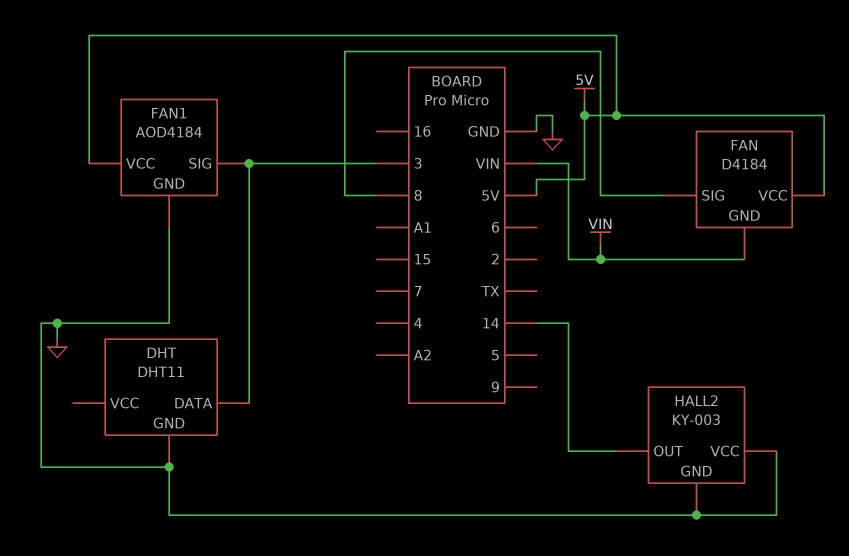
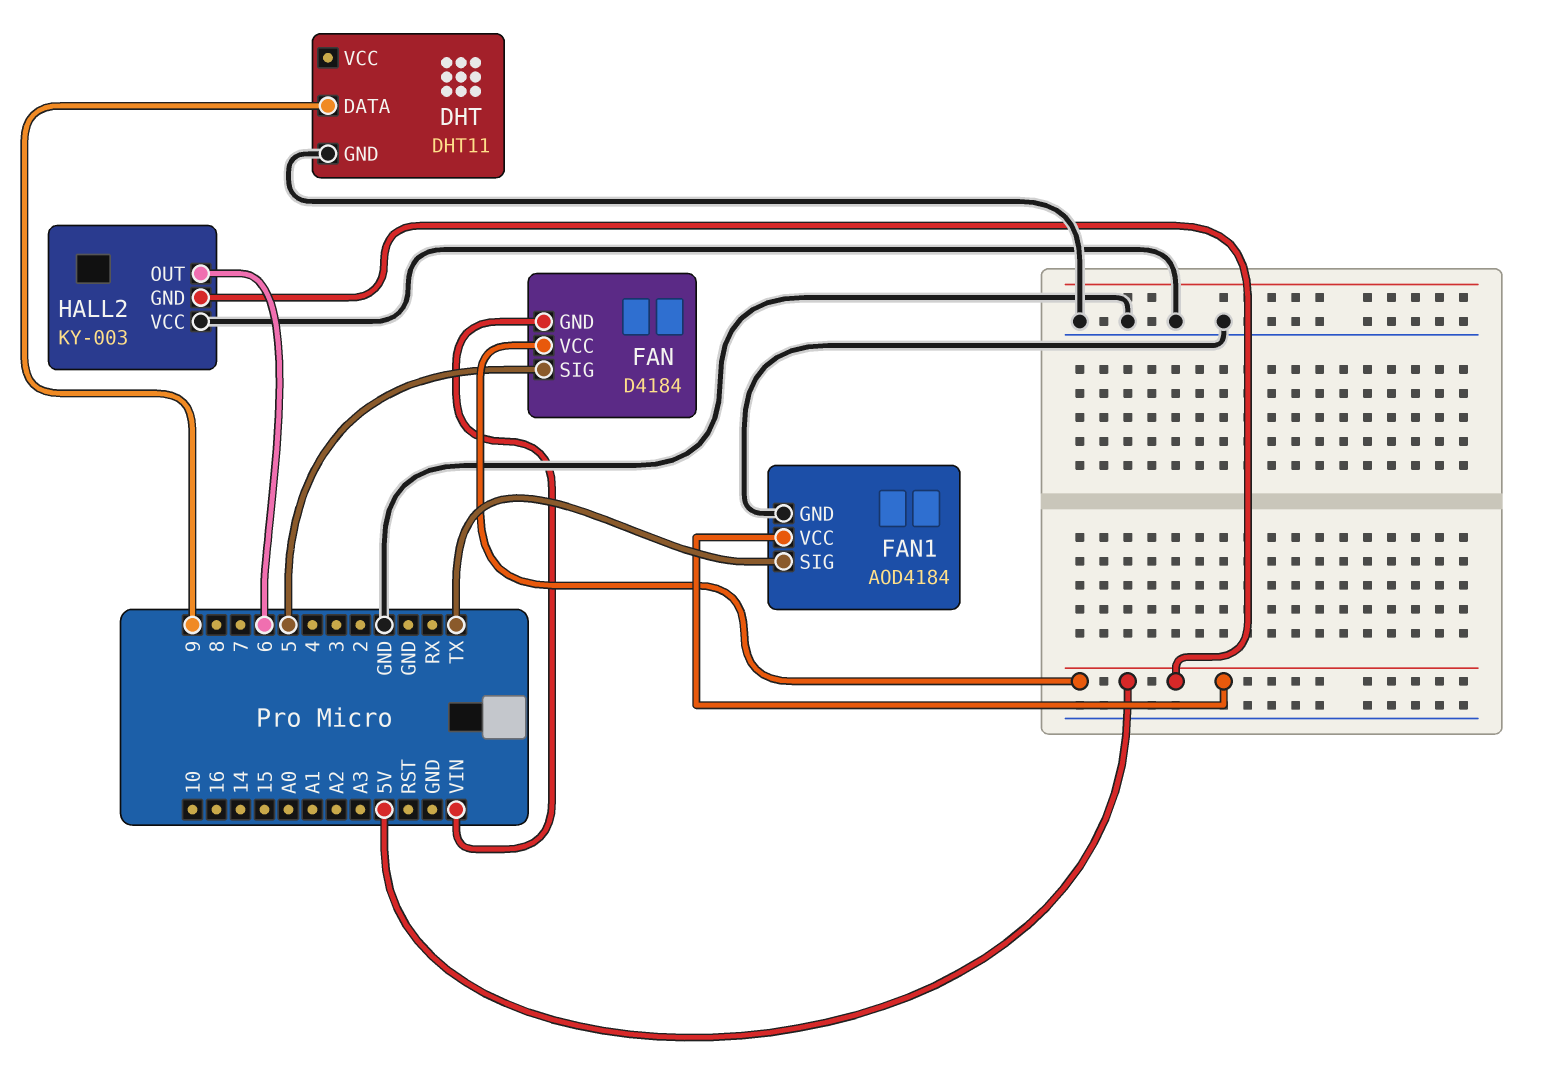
DHT pin DATA: 3 -> 9
FAN pin SIG: 8 -> 5
FAN1 pin SIG: 3 -> TX
HALL2 pin GND: GND -> 5V
HALL2 pin OUT: 14 -> 6

